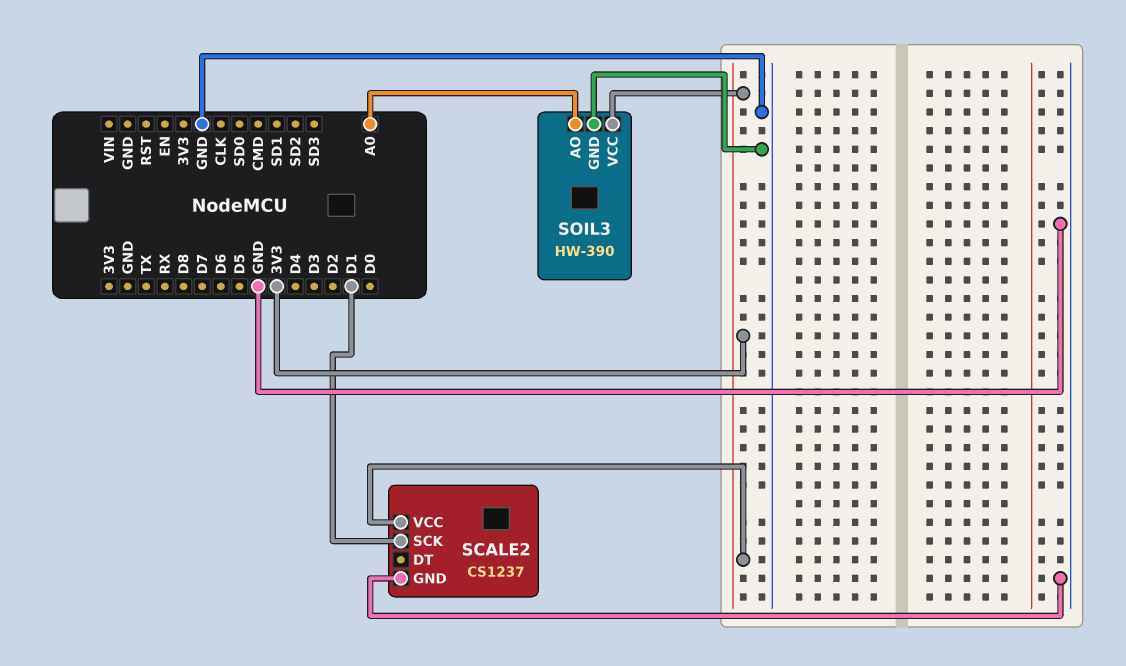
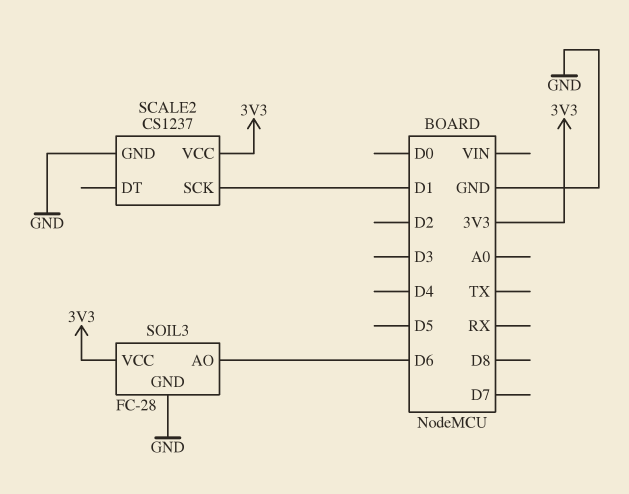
SOIL3: HW-390 -> FC-28
SOIL3 pin AO: A0 -> D6

